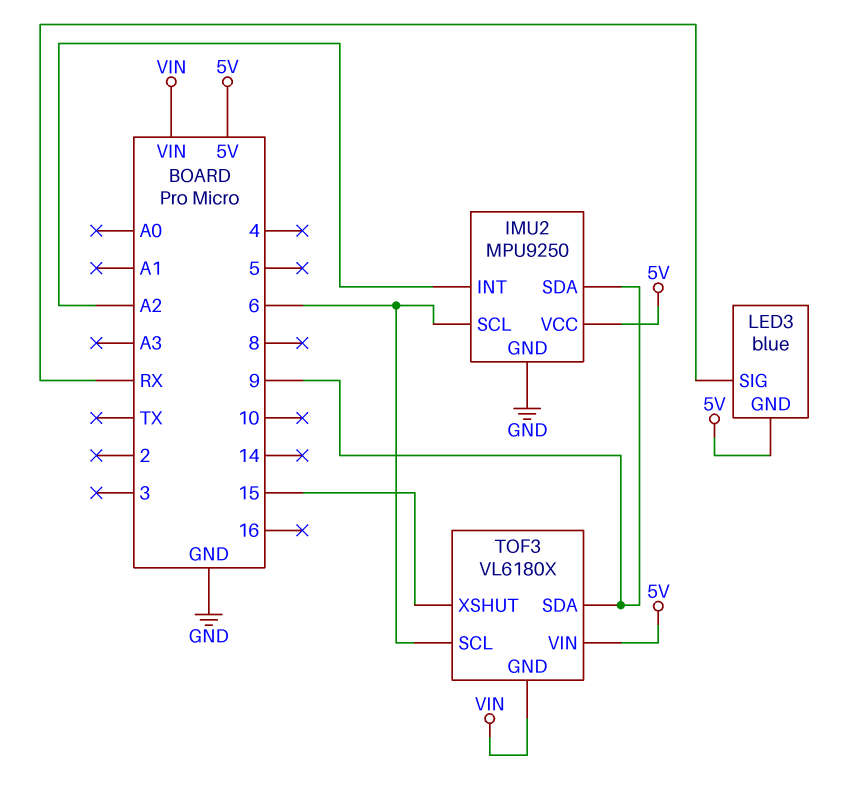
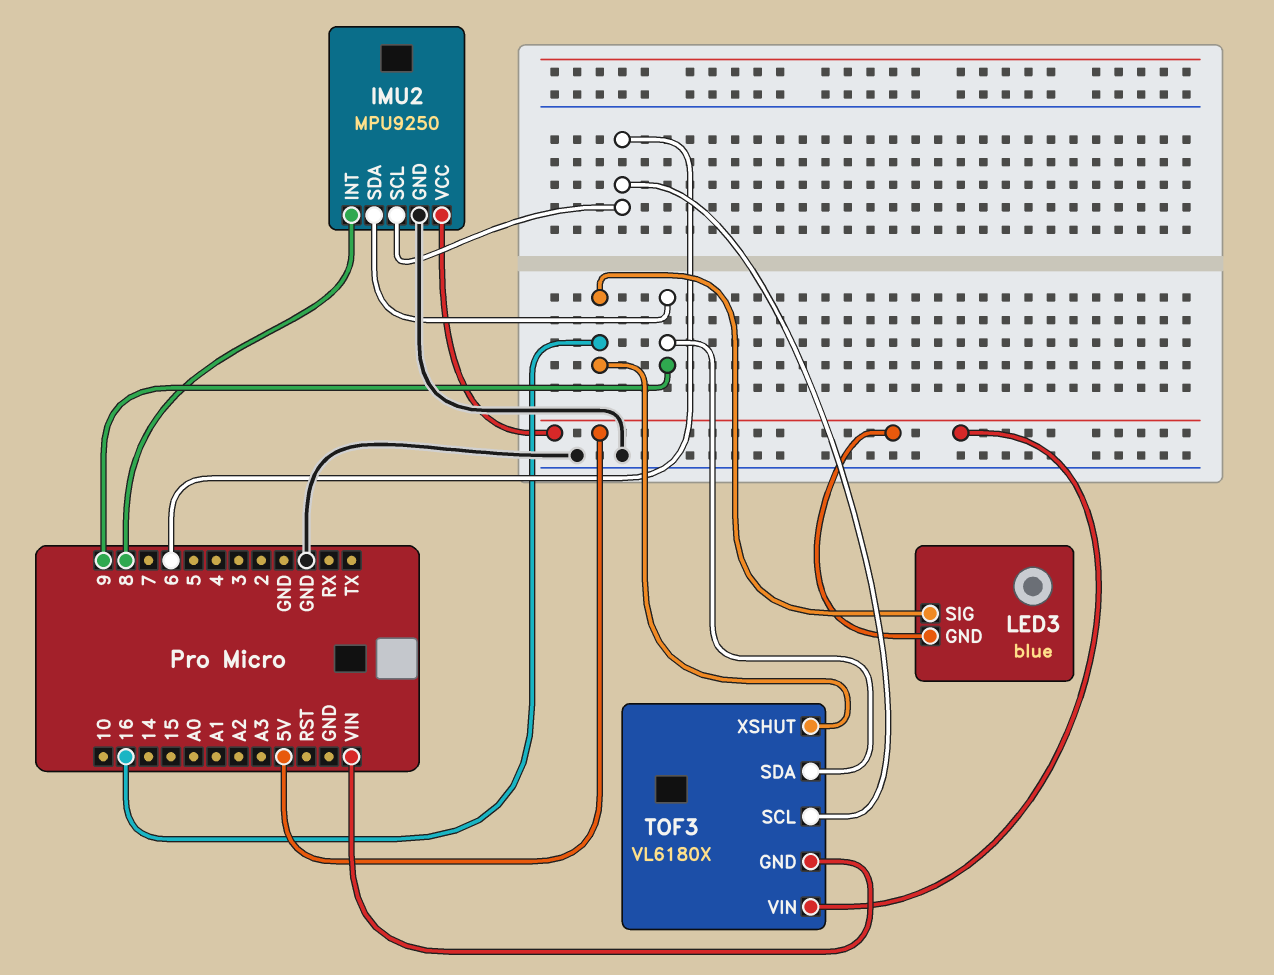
IMU2 pin INT: A2 -> 8
LED3 pin SIG: RX -> 16
TOF3 pin XSHUT: 15 -> 16

